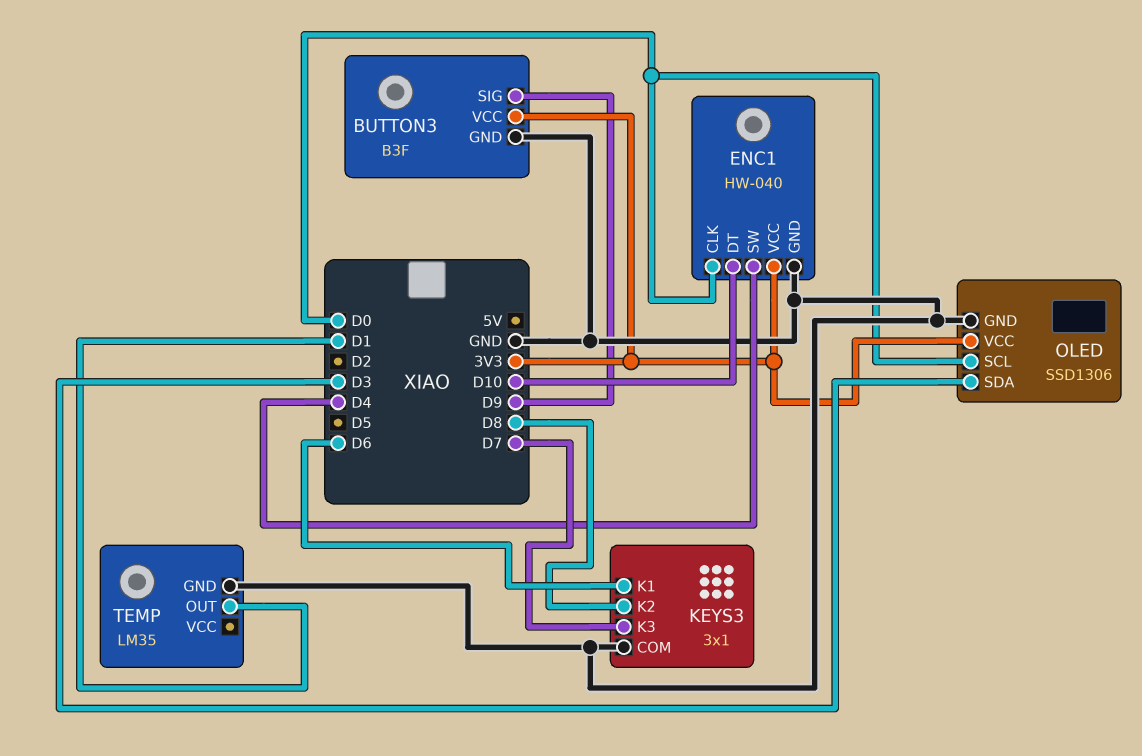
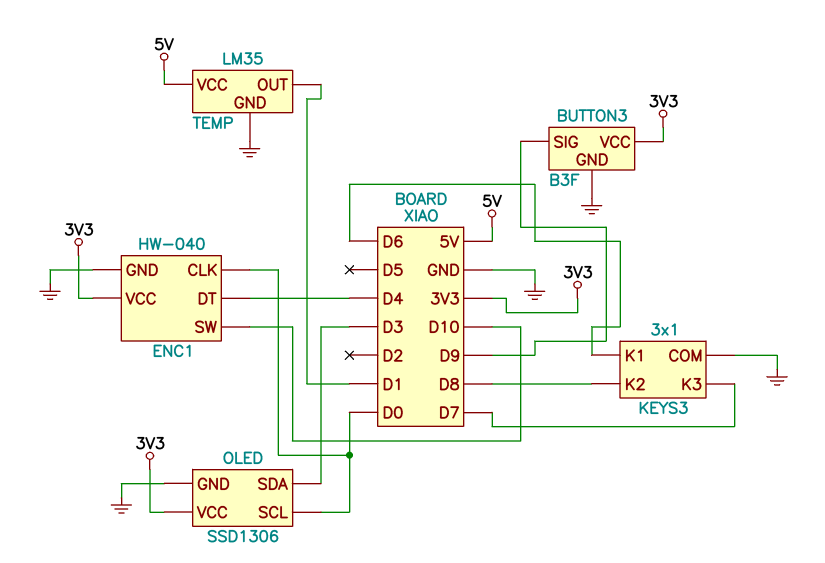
ENC1 pin DT: D10 -> D4
ENC1 pin SW: D4 -> D10
TEMP pin VCC: none -> 5V

